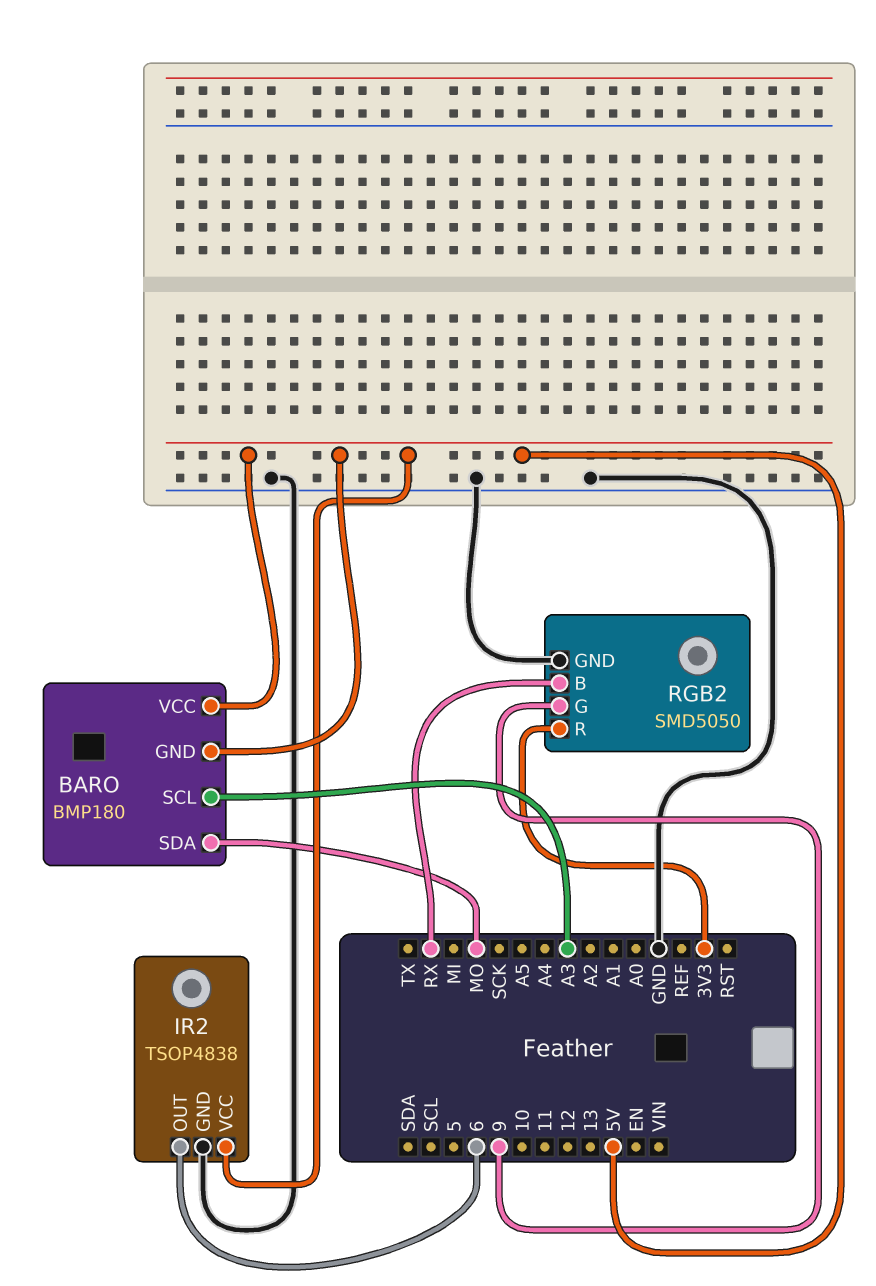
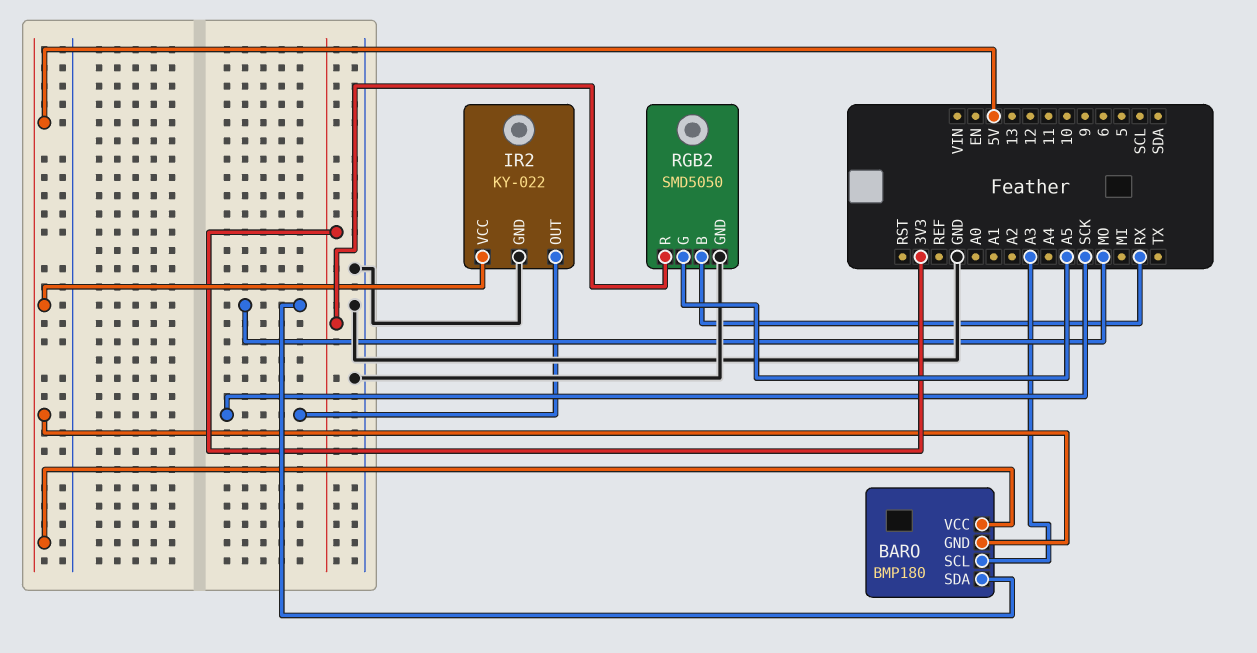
IR2: TSOP4838 -> KY-022
IR2 pin OUT: 6 -> SCK
RGB2 pin G: 9 -> A5

